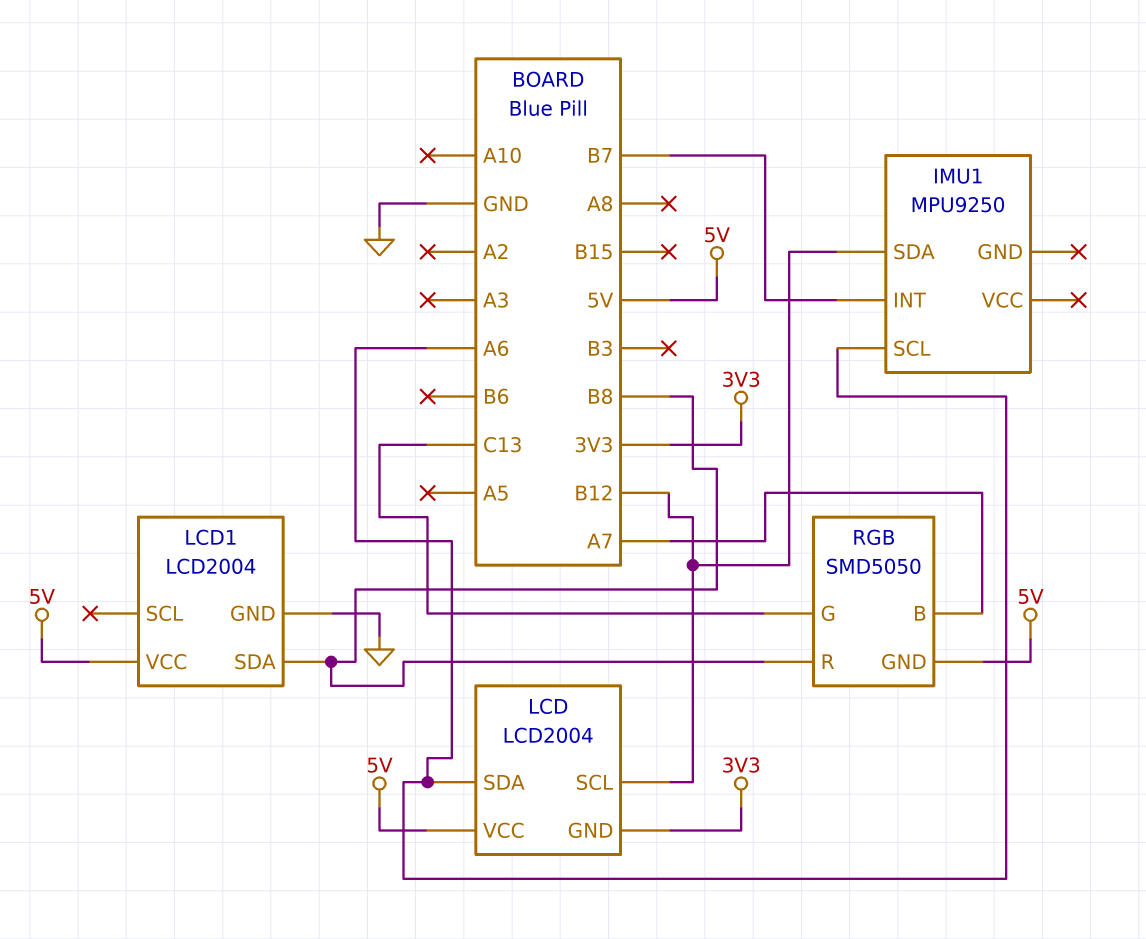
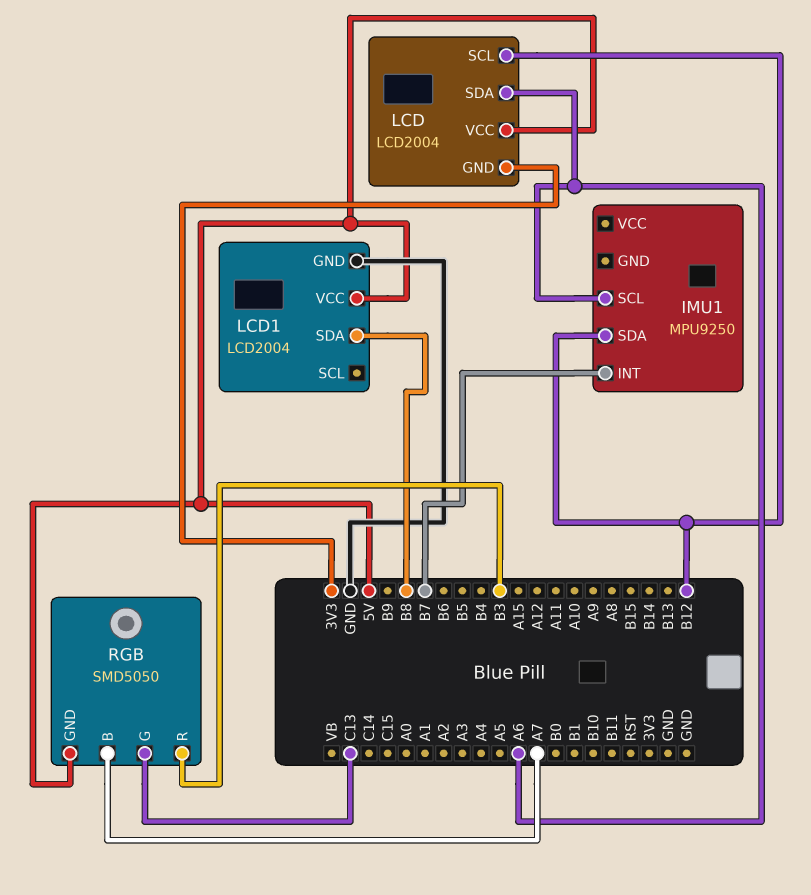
RGB pin R: B8 -> B3

